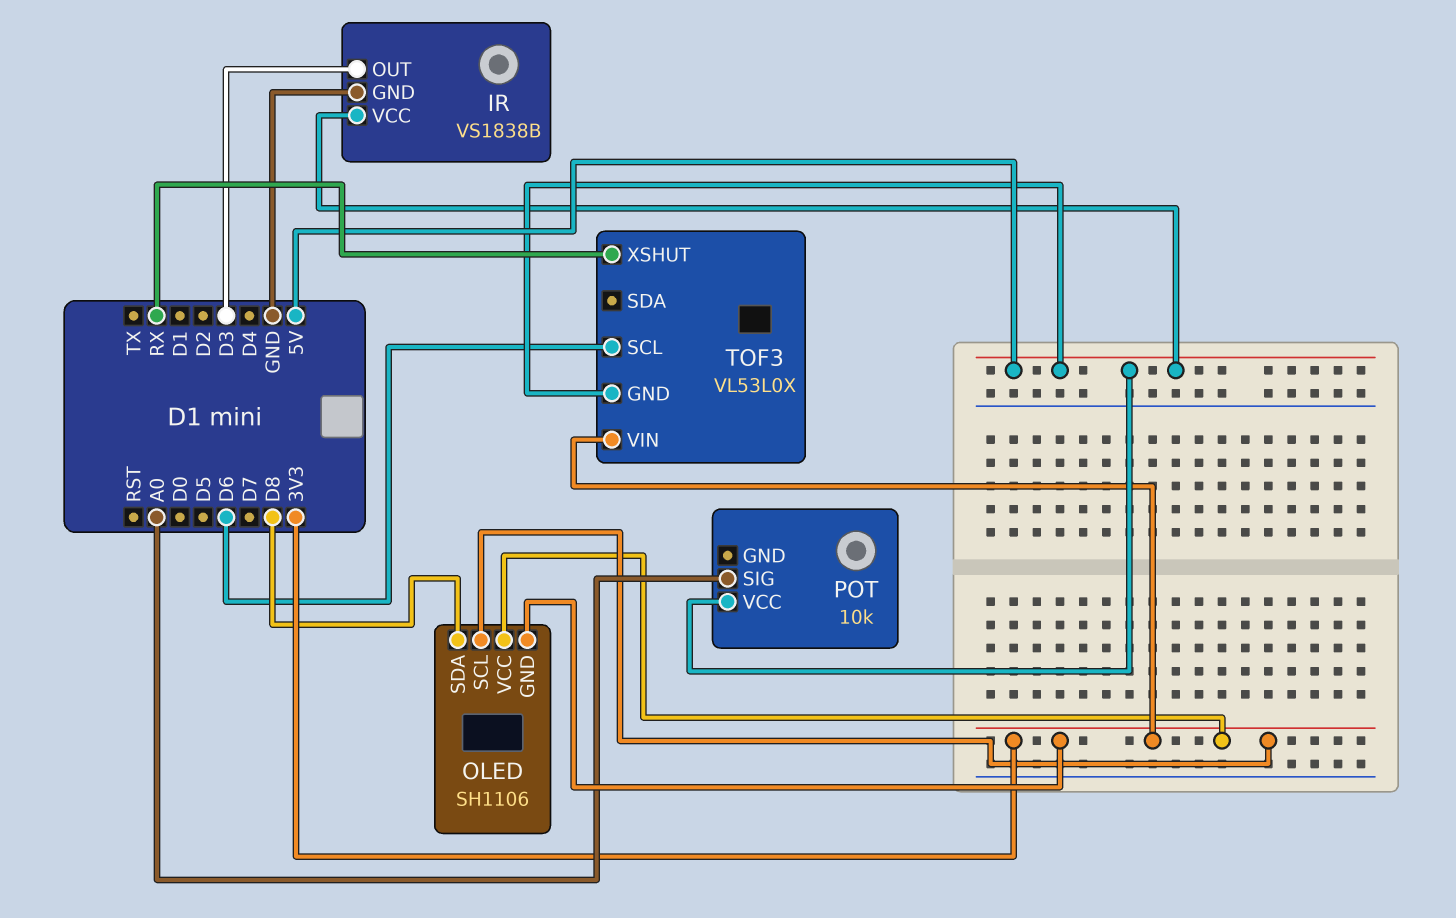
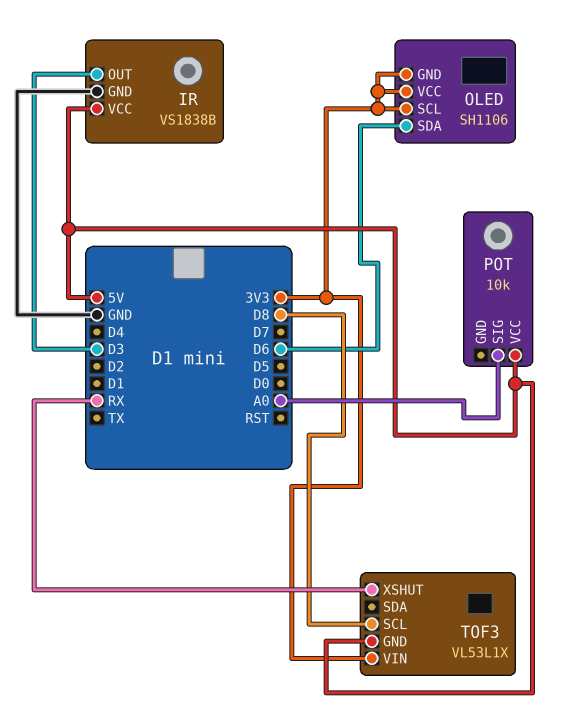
OLED pin SDA: D8 -> D6
TOF3: VL53L0X -> VL53L1X
TOF3 pin SCL: D6 -> D8

